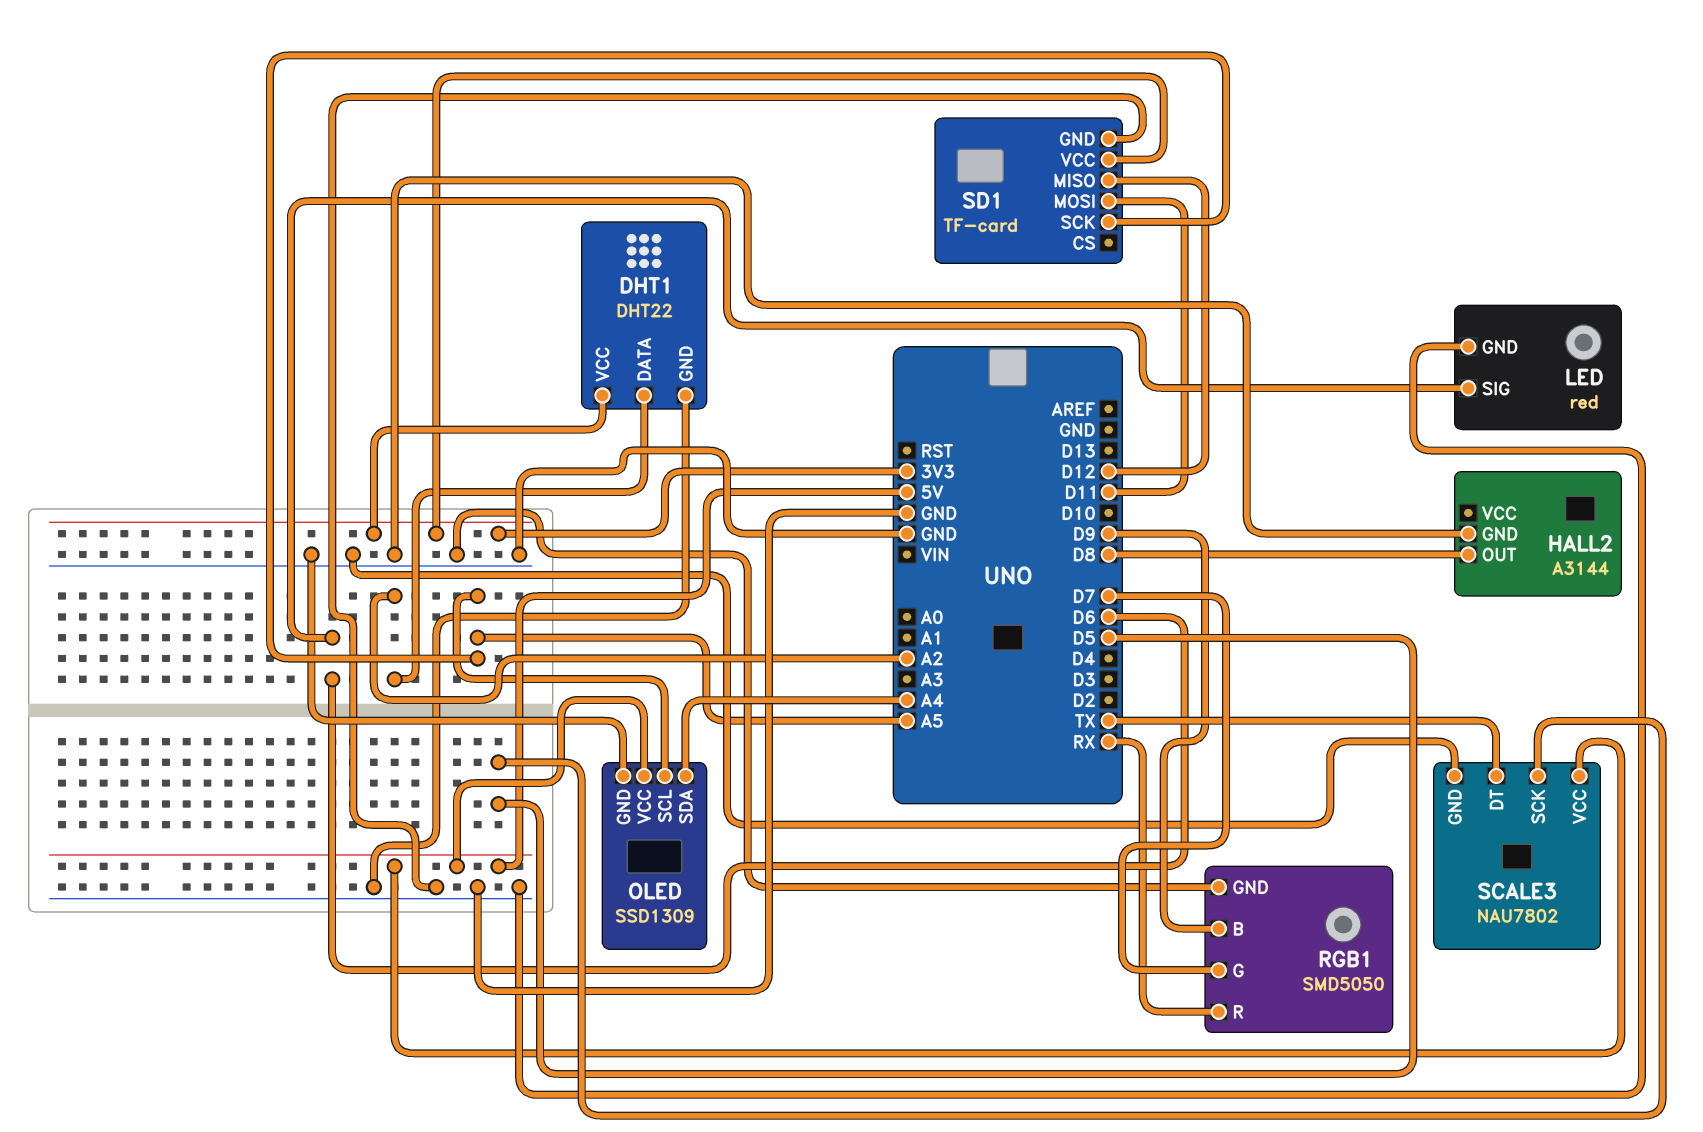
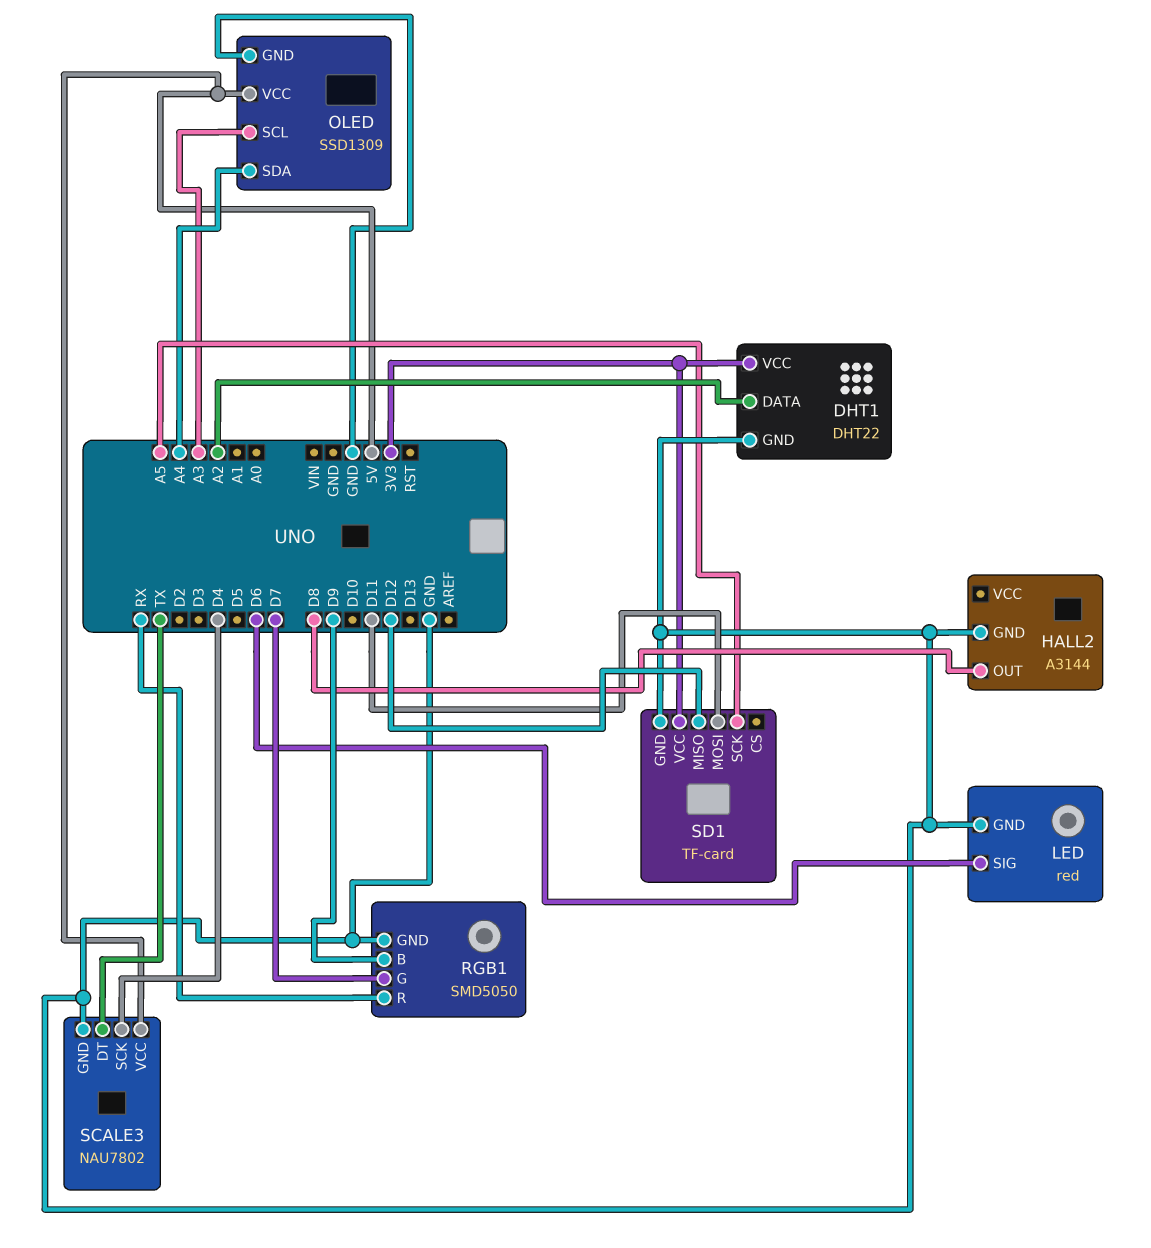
OLED pin SCL: A5 -> A3
SCALE3 pin SCK: D5 -> D4

